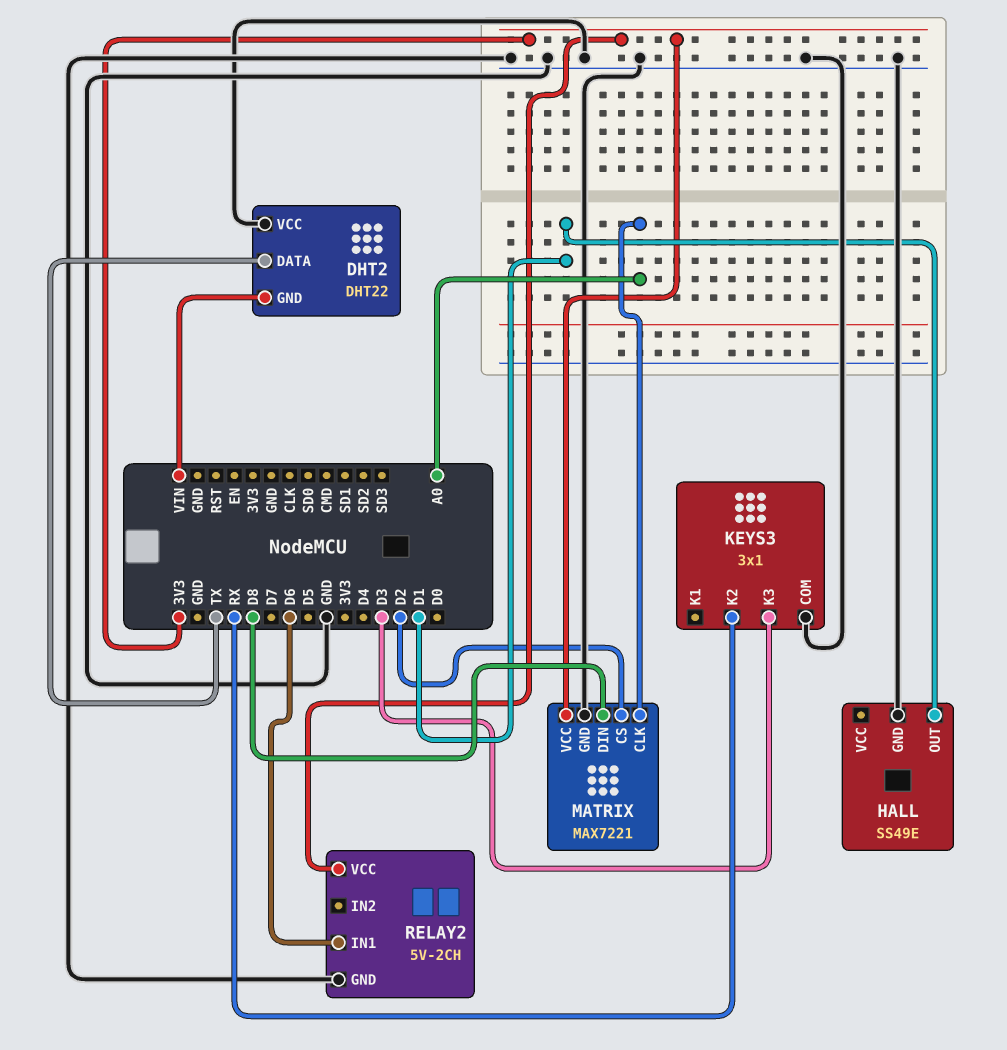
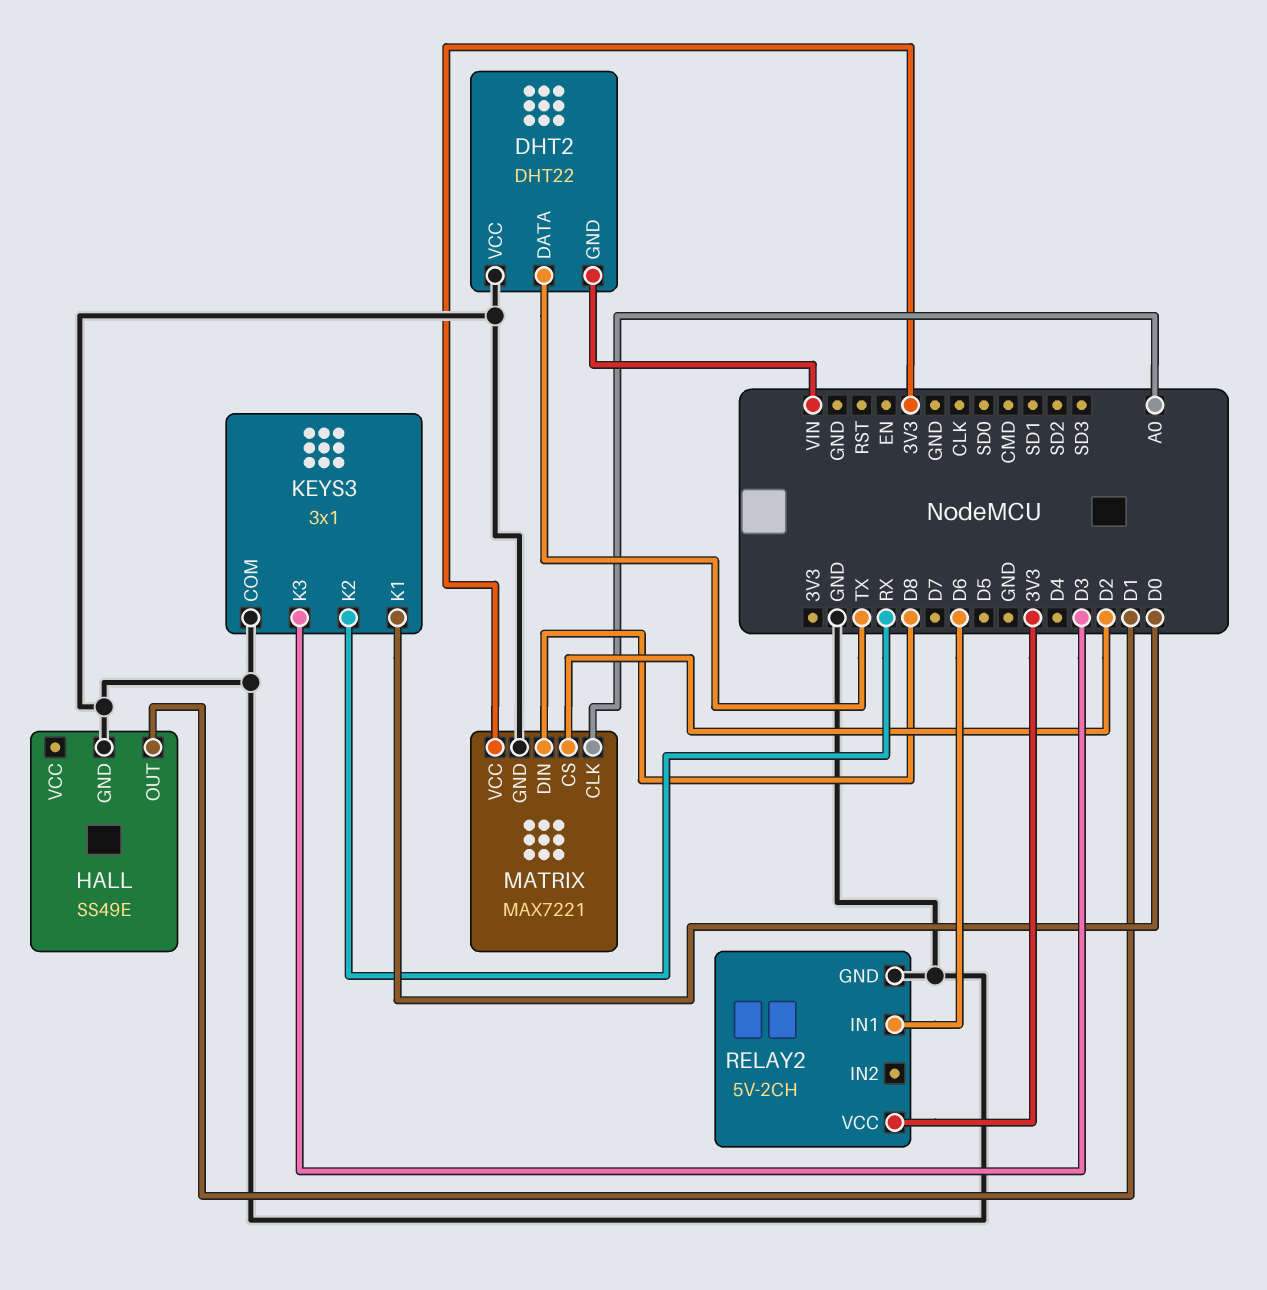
KEYS3 pin K1: none -> D0

